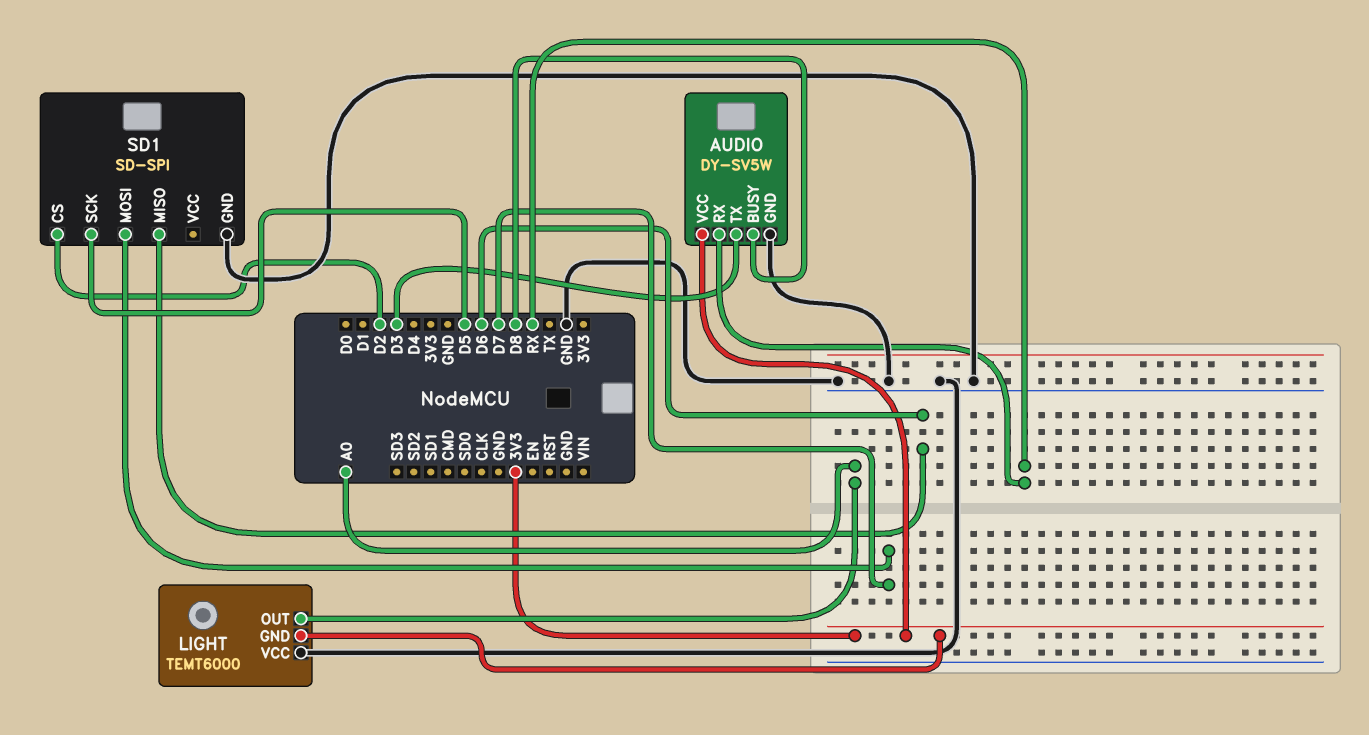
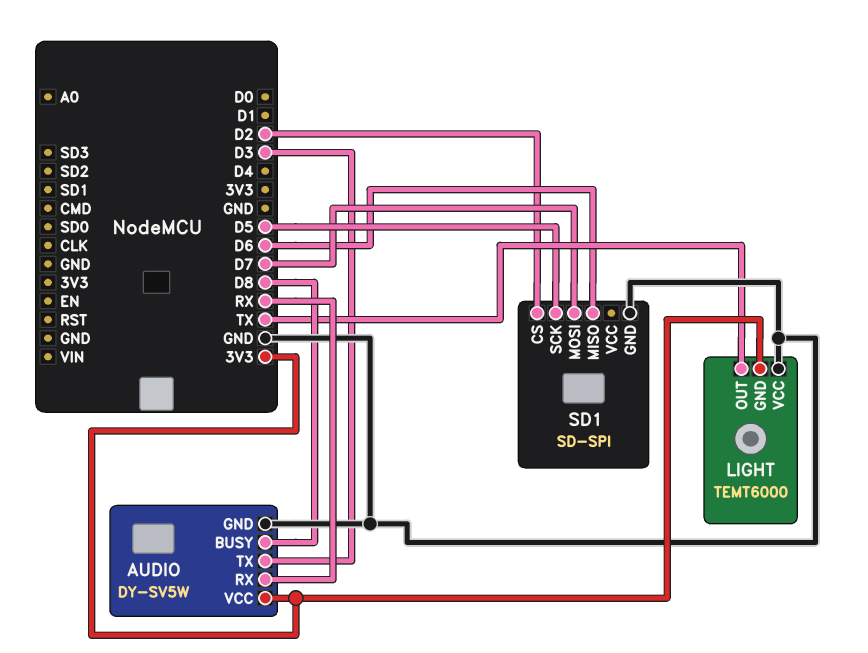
LIGHT pin OUT: A0 -> TX

